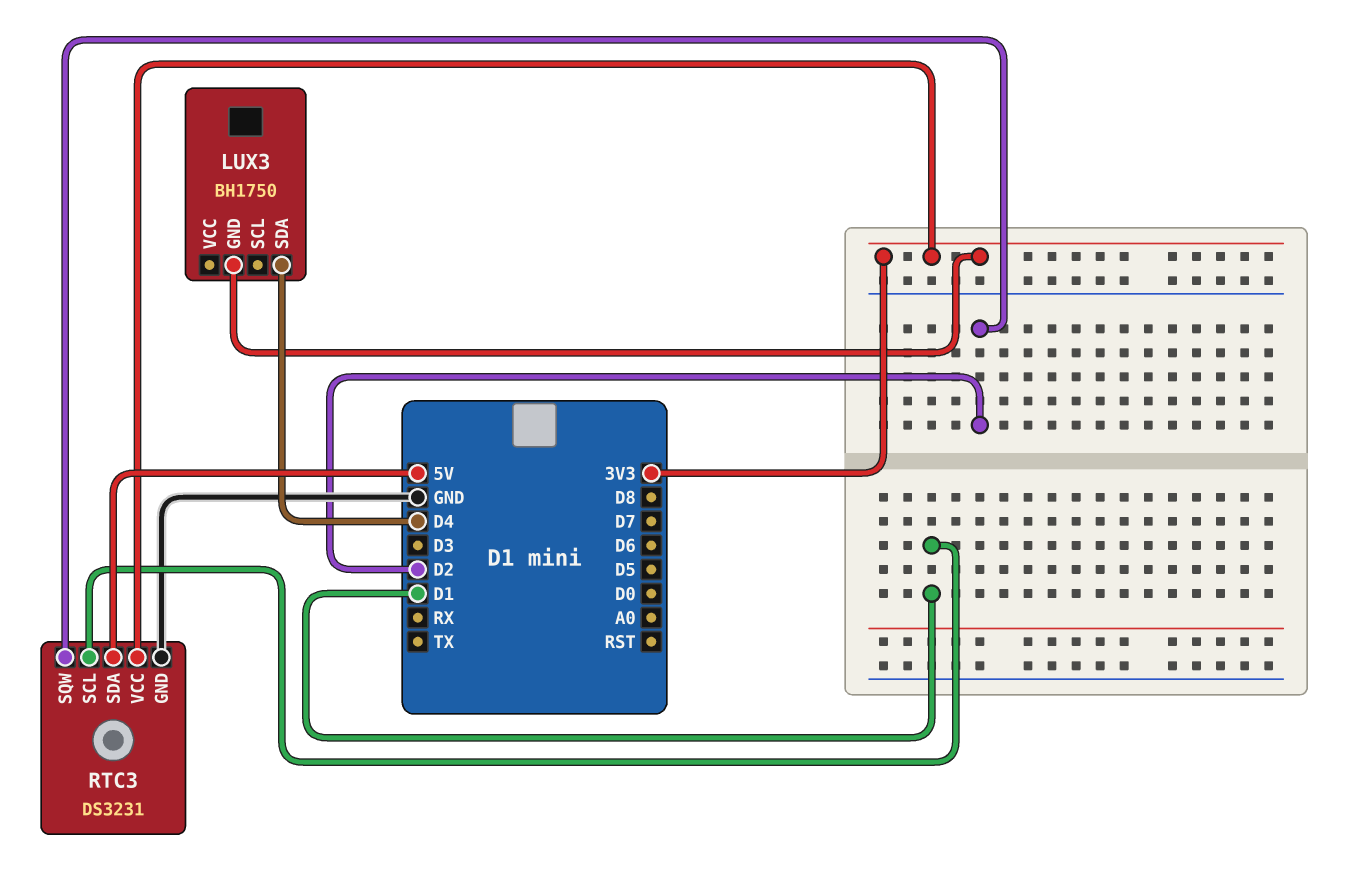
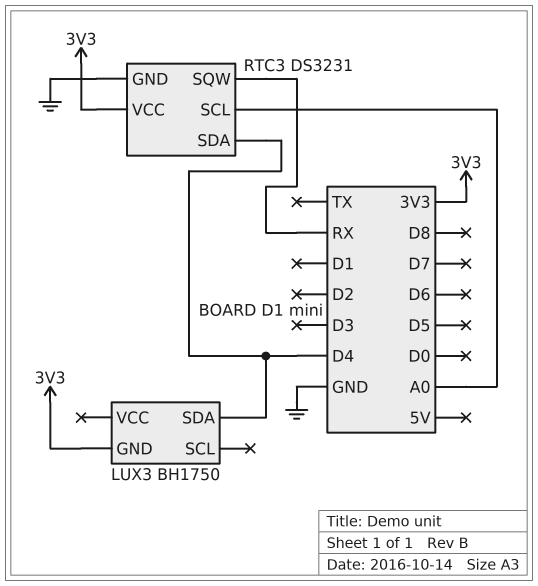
RTC3 pin SCL: D1 -> A0
RTC3 pin SDA: 5V -> D4
RTC3 pin SQW: D2 -> RX

